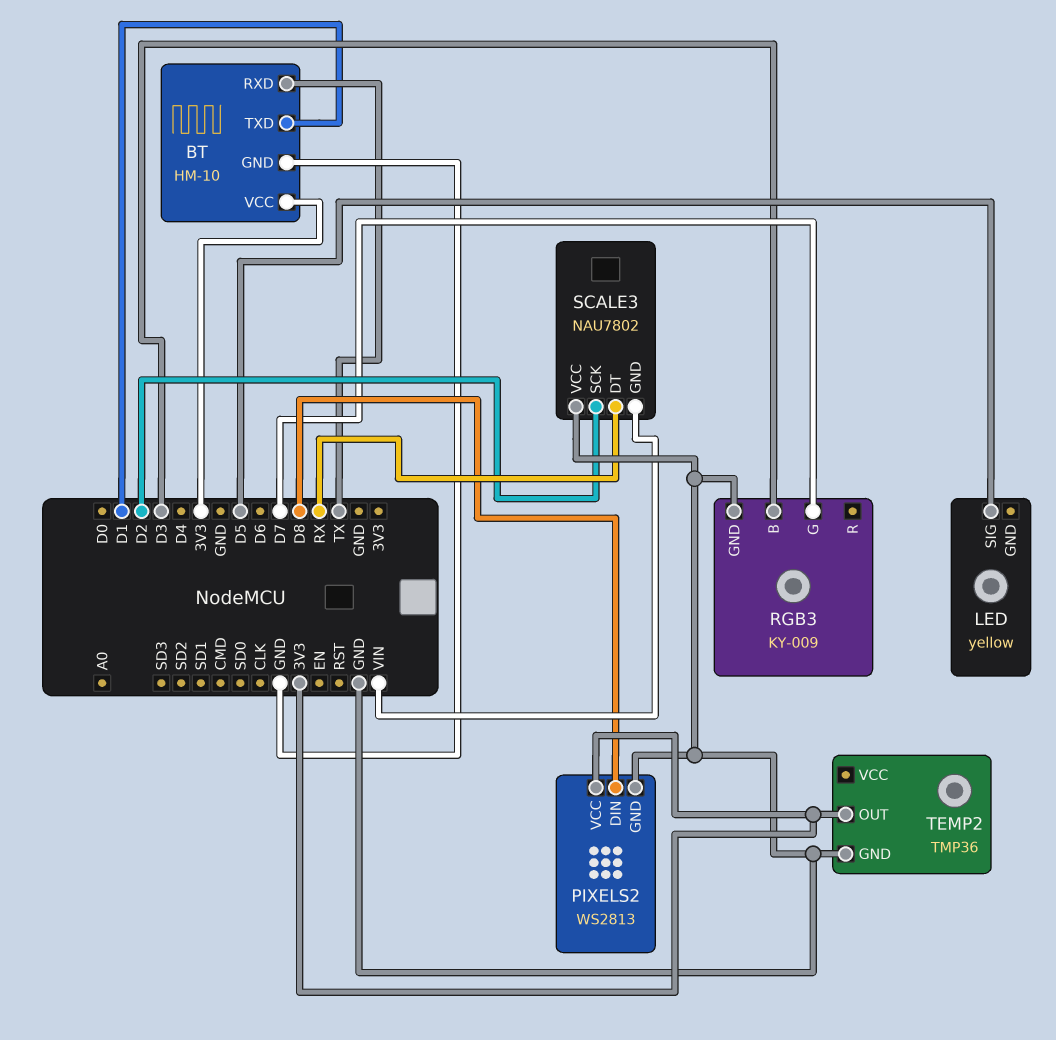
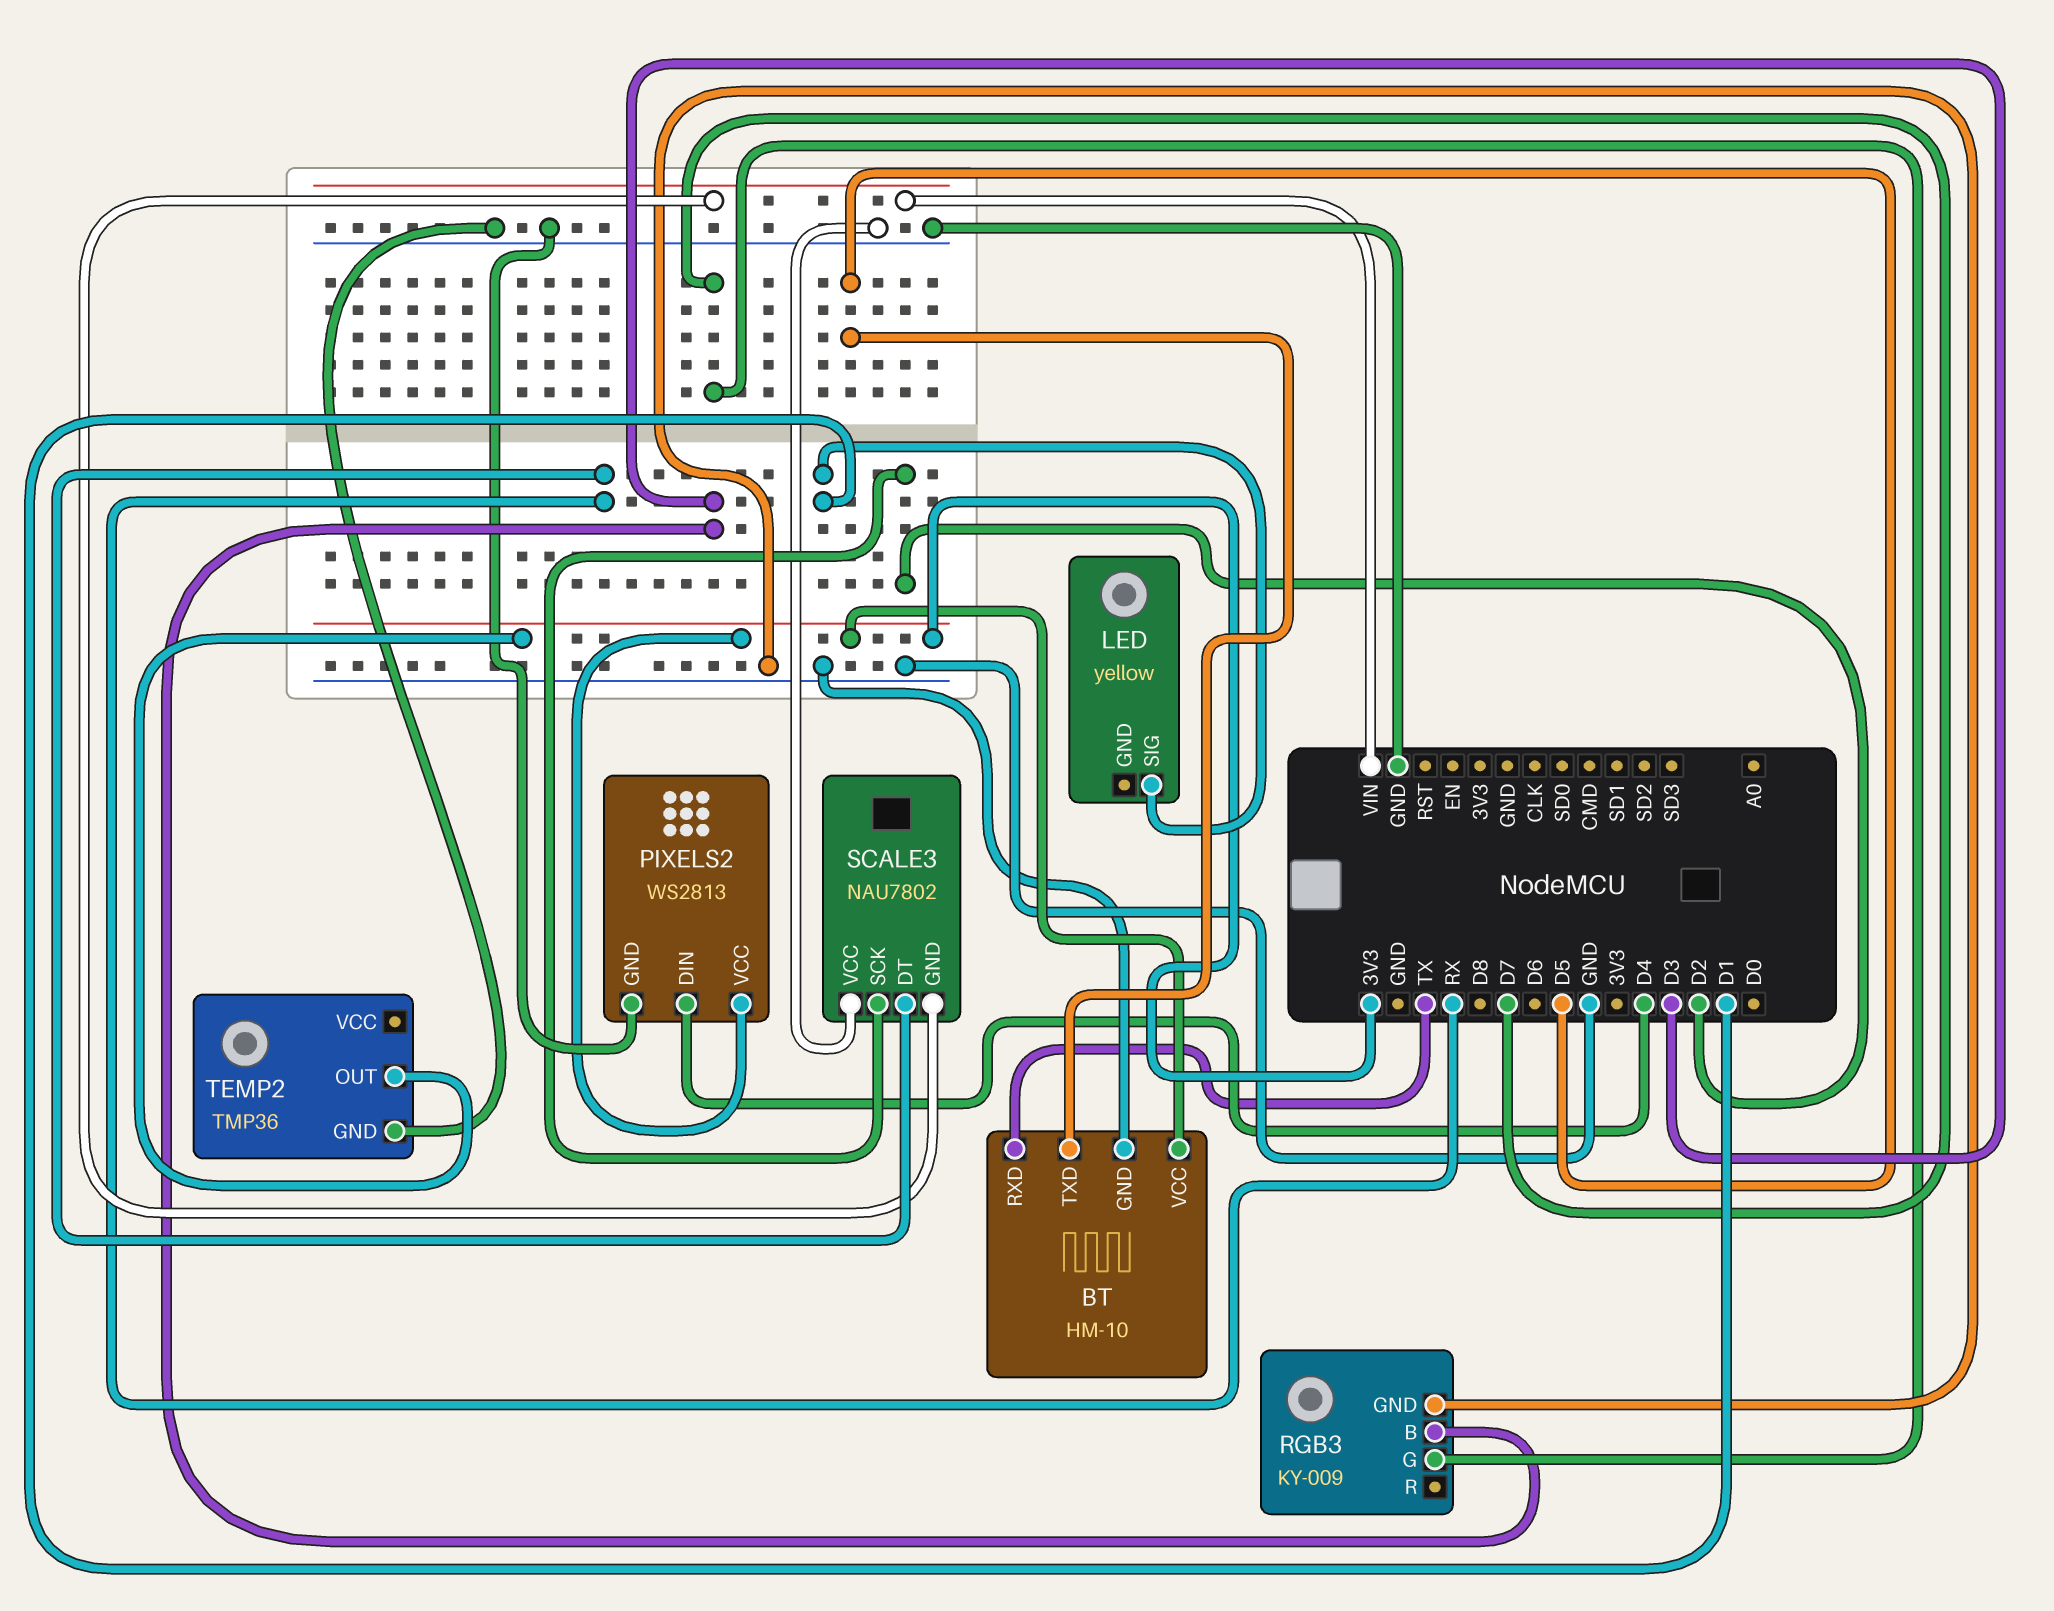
BT pin TXD: D1 -> D5
LED pin SIG: D5 -> D1
PIXELS2 pin DIN: D8 -> D4

